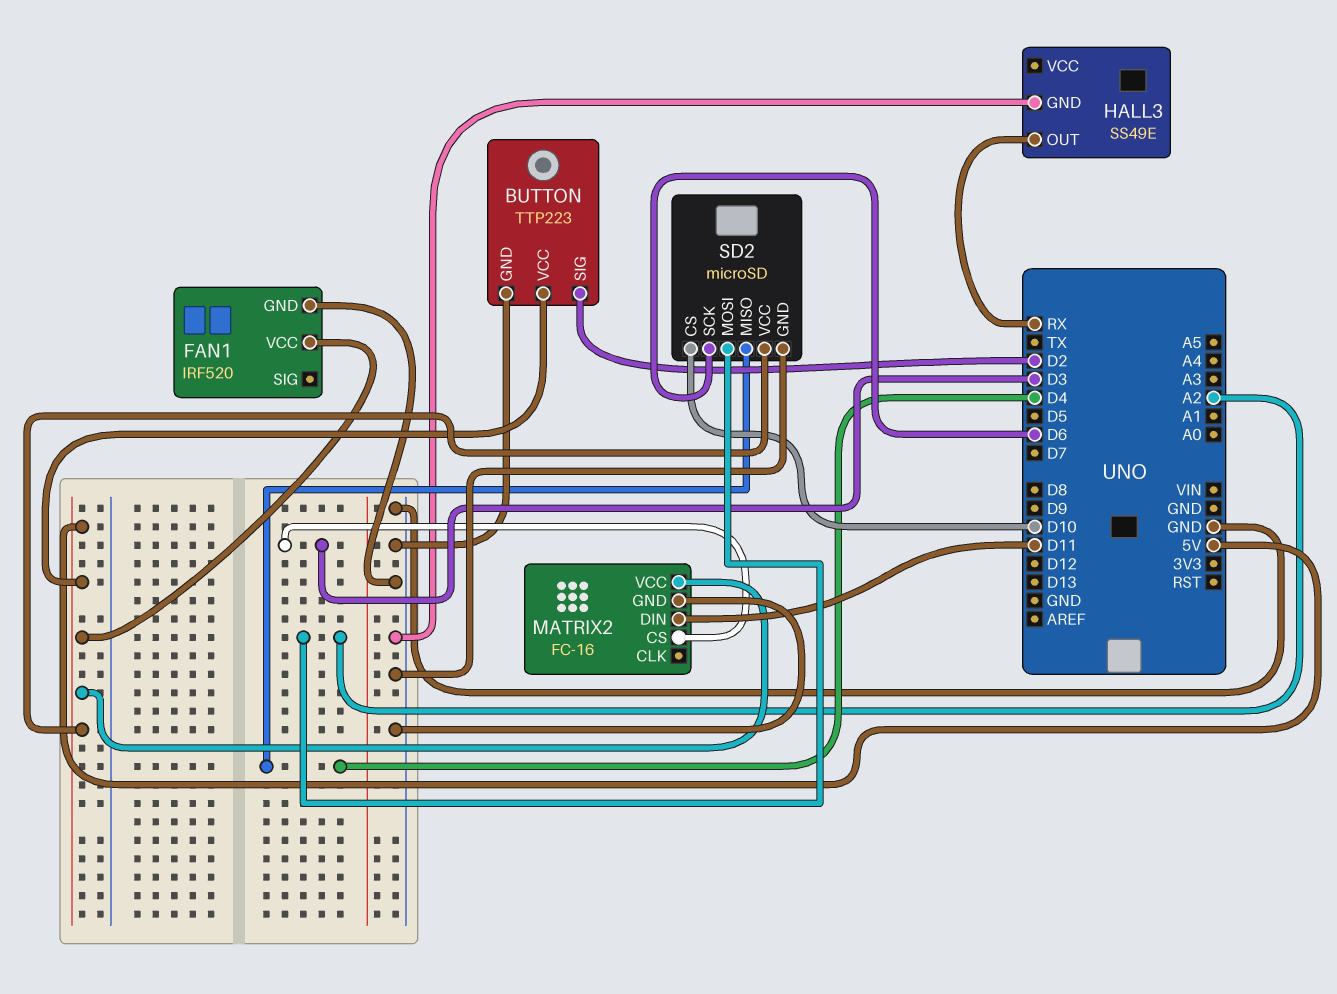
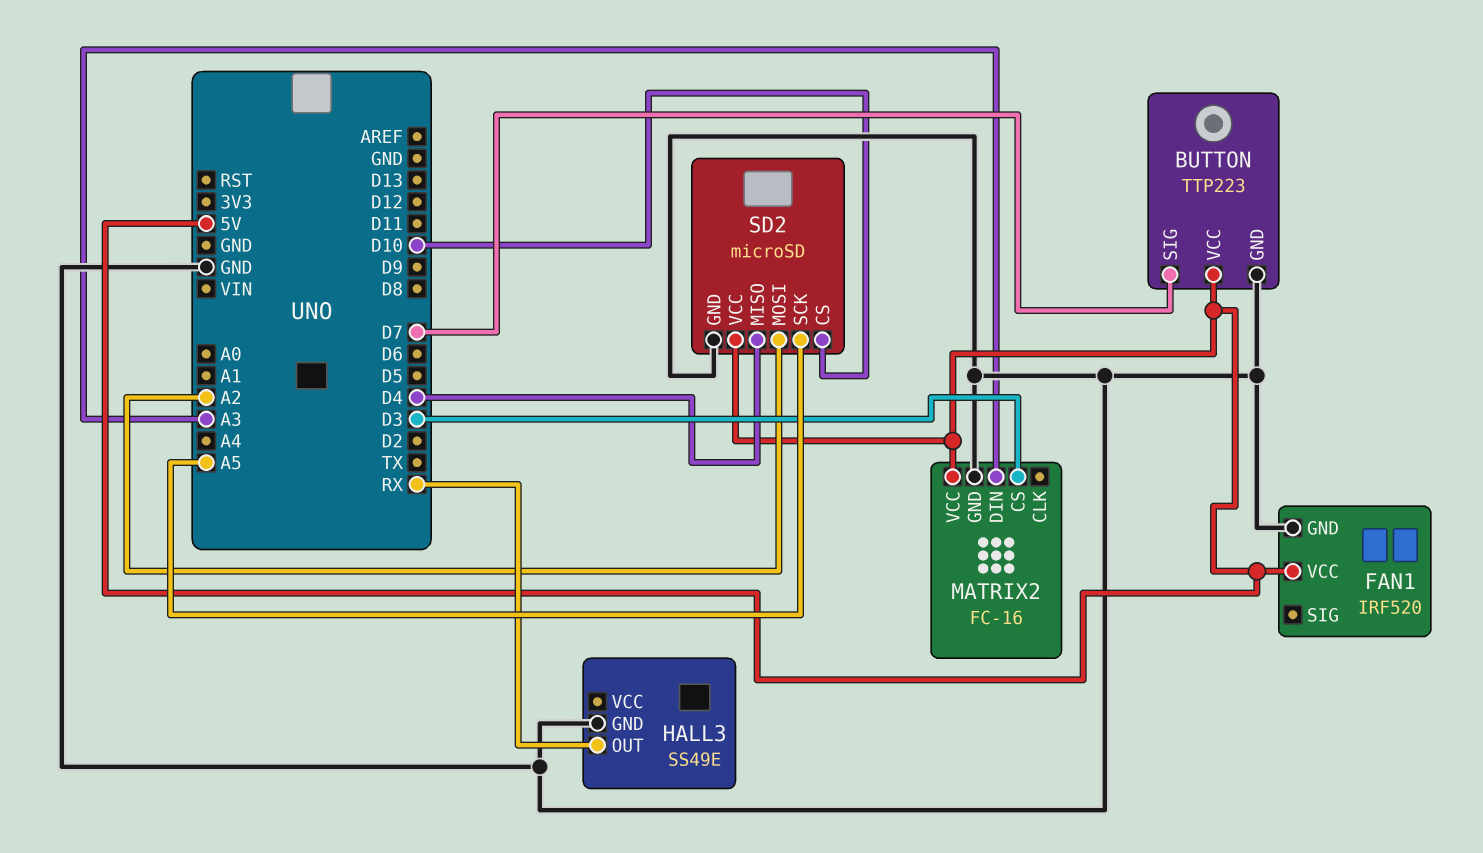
BUTTON pin SIG: D2 -> D7
MATRIX2 pin DIN: D11 -> A3
SD2 pin SCK: D6 -> A5

